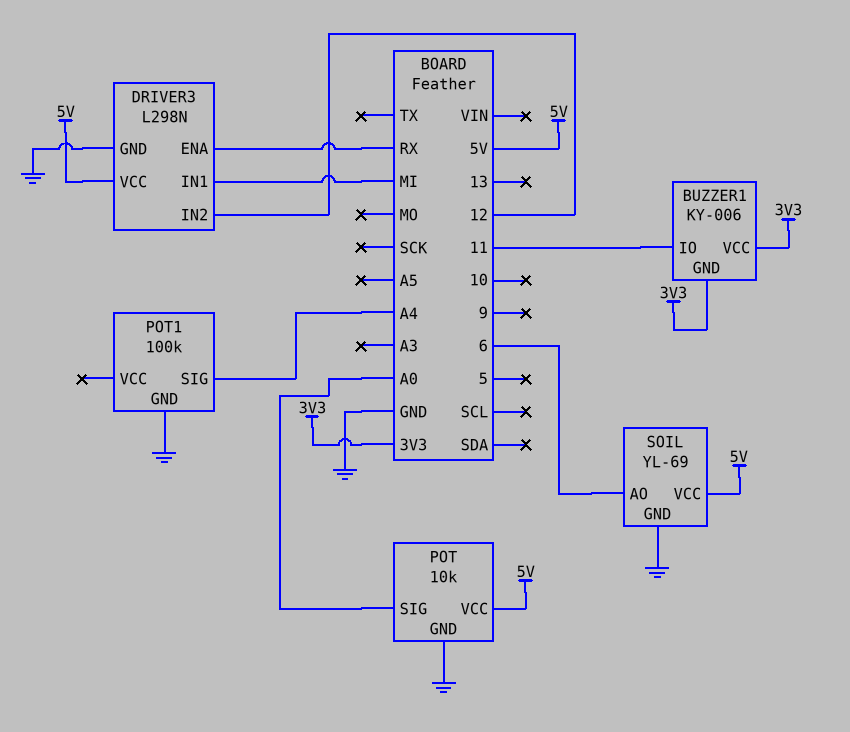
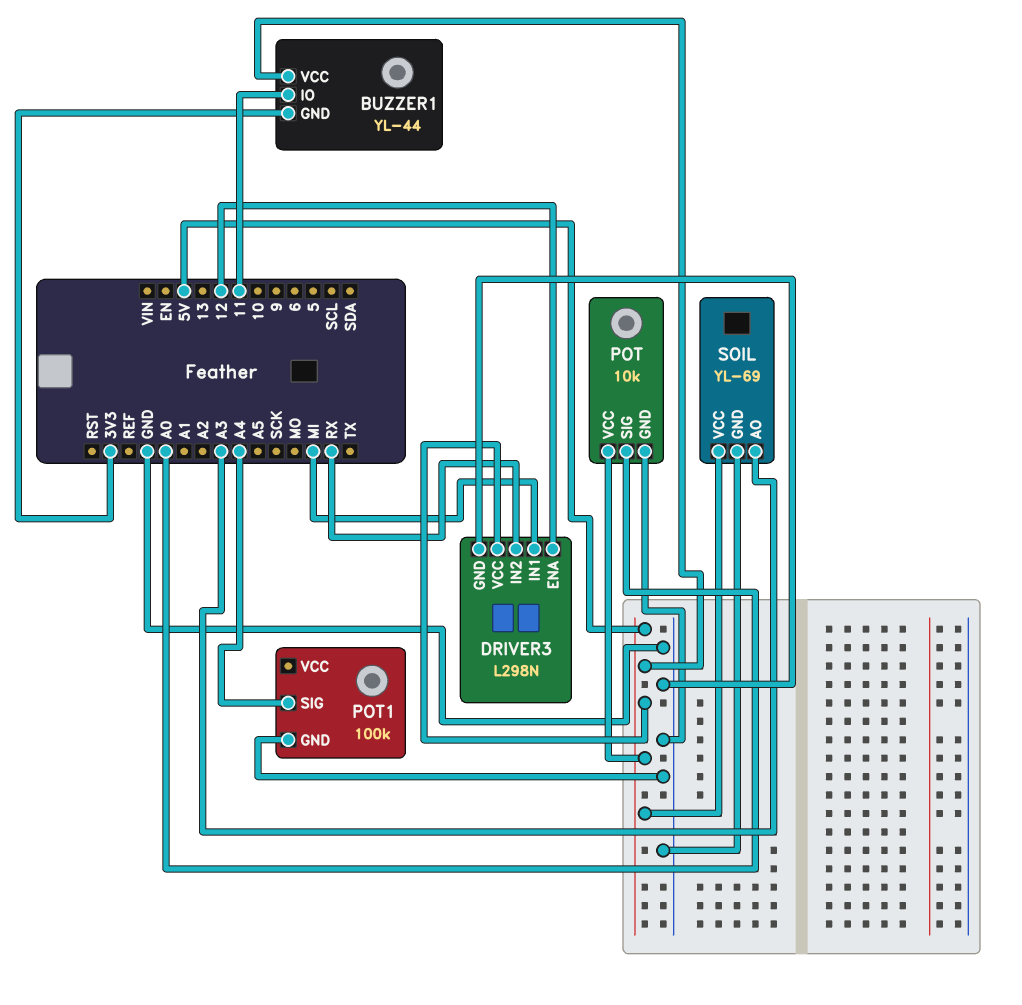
BUZZER1: KY-006 -> YL-44
BUZZER1 pin VCC: 3V3 -> 5V
DRIVER3 pin ENA: RX -> 12
DRIVER3 pin IN2: 12 -> RX
SOIL pin AO: 6 -> A3

